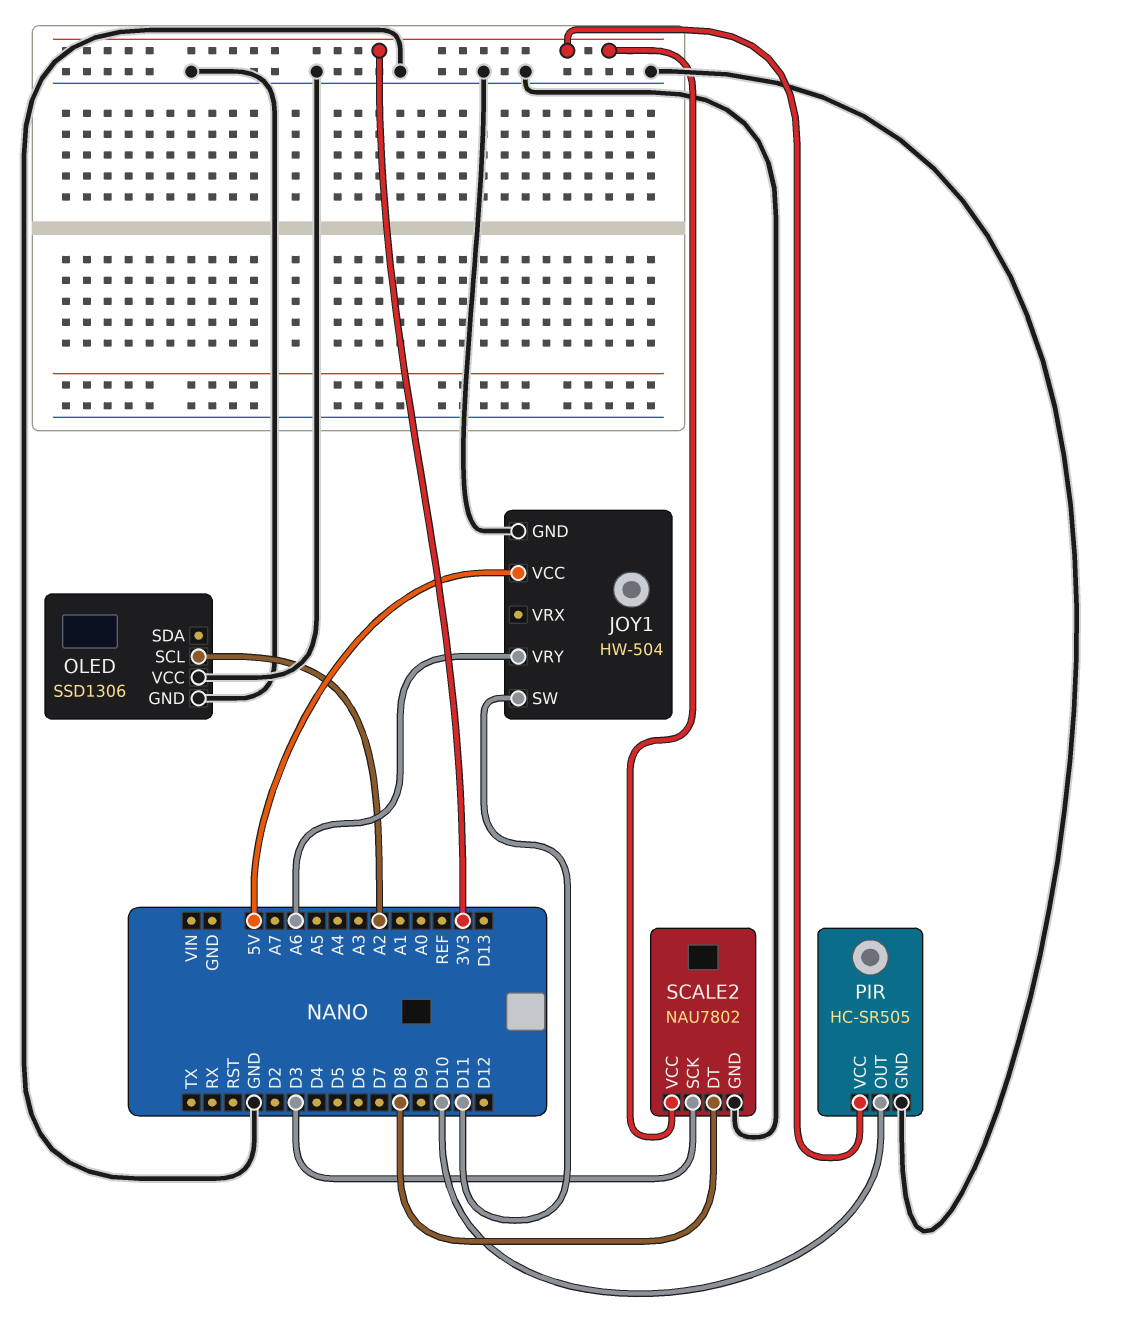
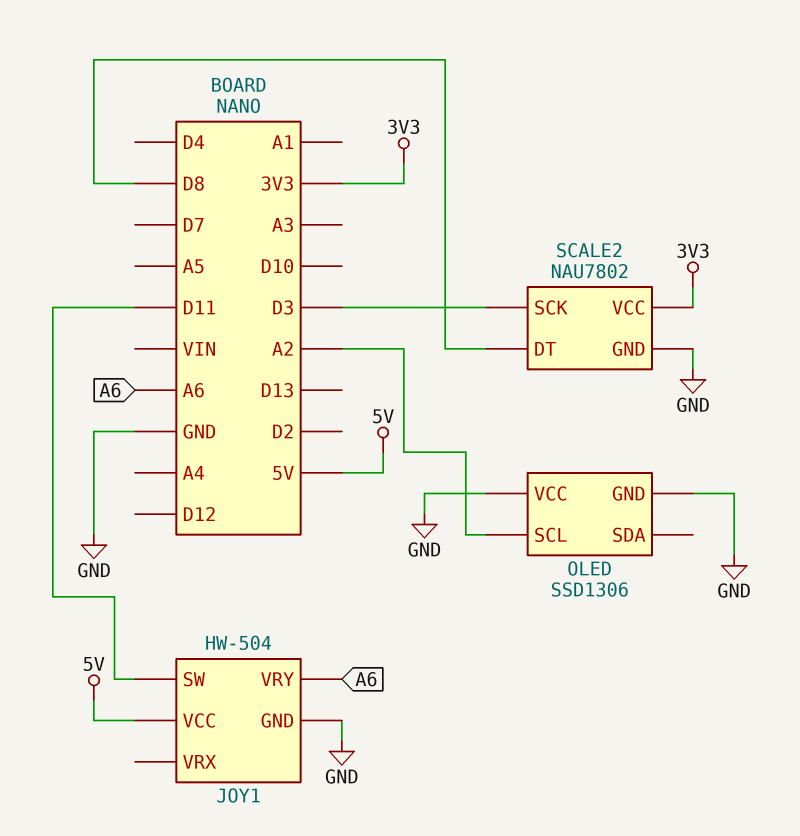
PIR: HC-SR505 -> none
PIR pin GND: GND -> none
PIR pin OUT: D10 -> none
PIR pin VCC: 3V3 -> none

